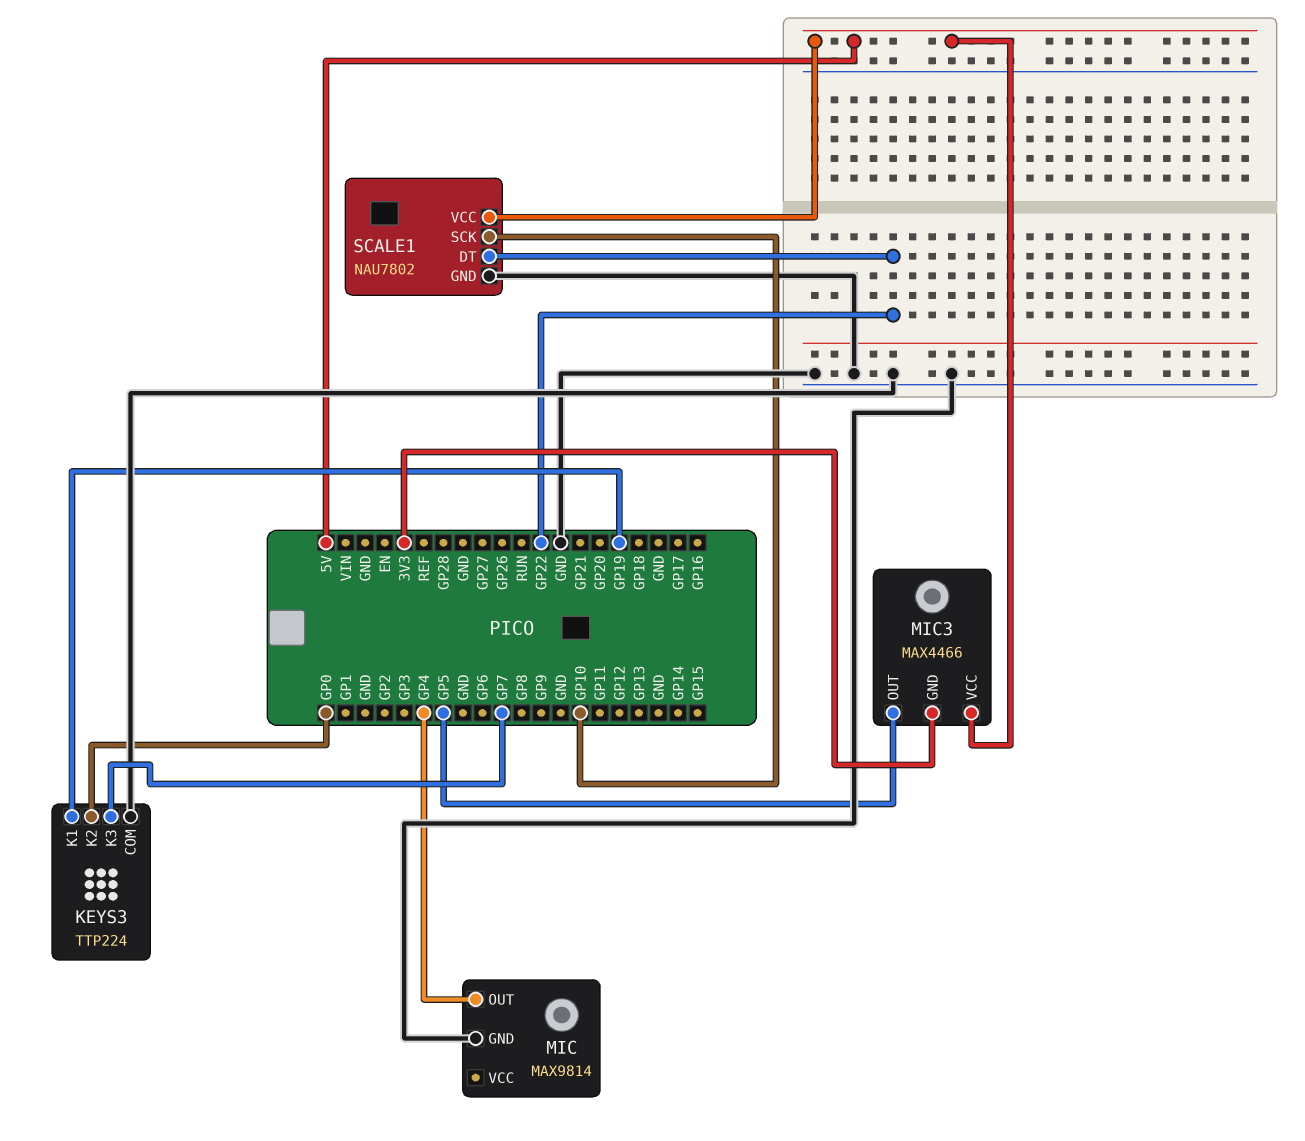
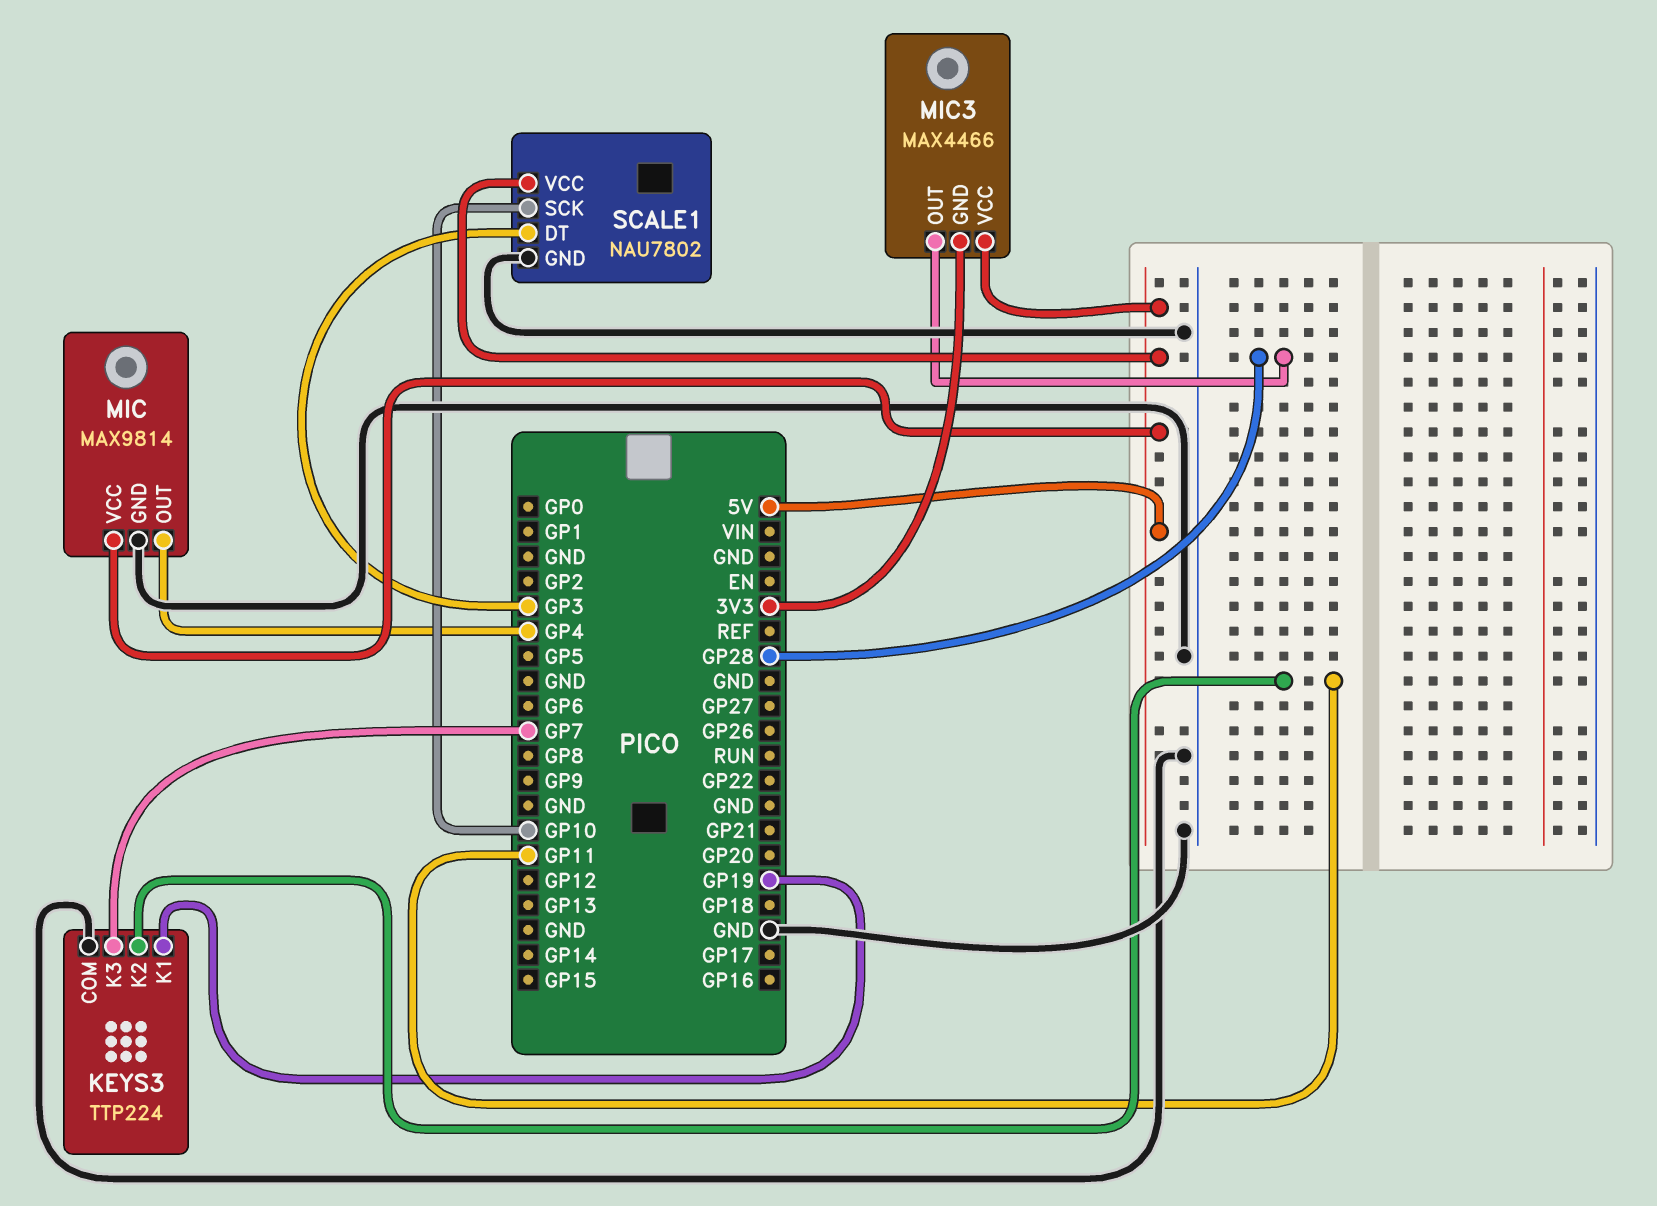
KEYS3 pin K2: GP0 -> GP11
MIC pin VCC: none -> 5V
MIC3 pin OUT: GP5 -> GP28
SCALE1 pin DT: GP22 -> GP3

